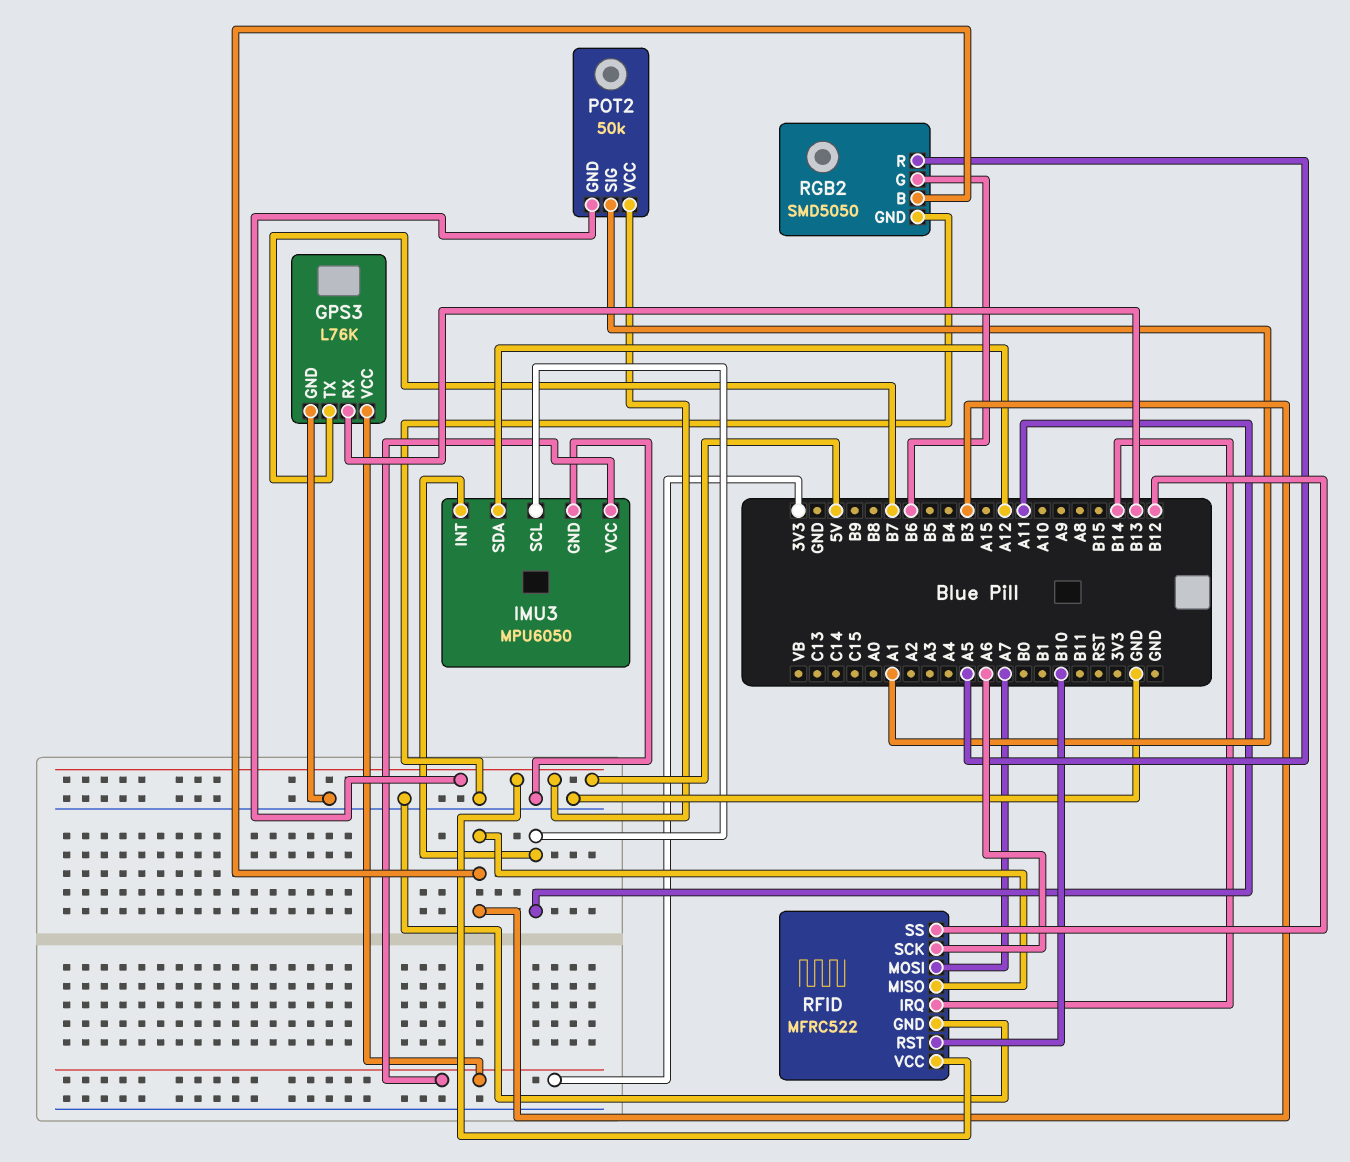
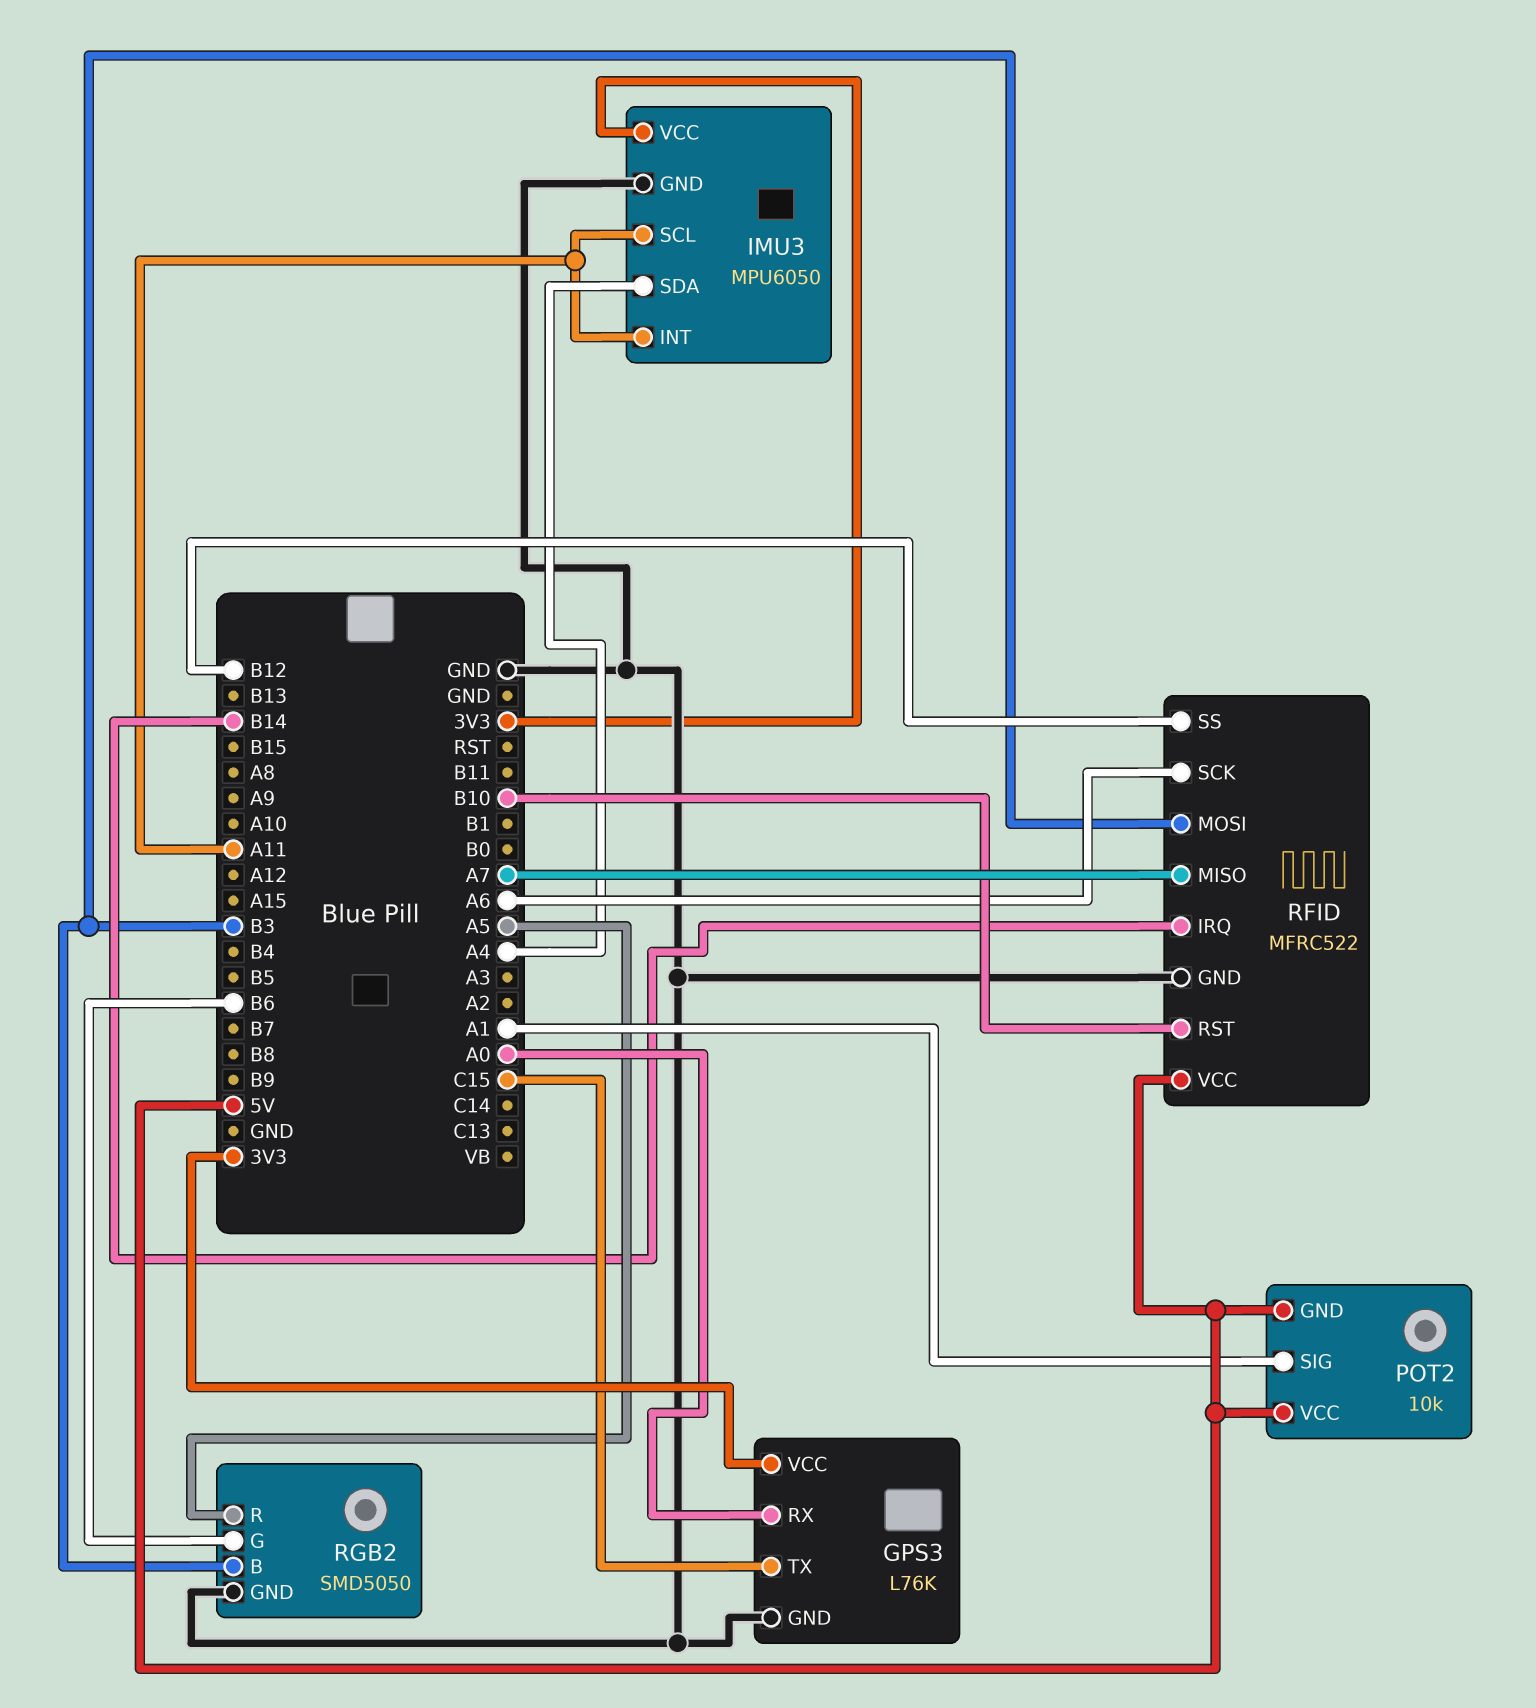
GPS3 pin RX: B13 -> A0
GPS3 pin TX: B7 -> C15
IMU3 pin SDA: A12 -> A4
POT2: 50k -> 10k
RFID pin MISO: B3 -> A7
RFID pin MOSI: A7 -> B3

